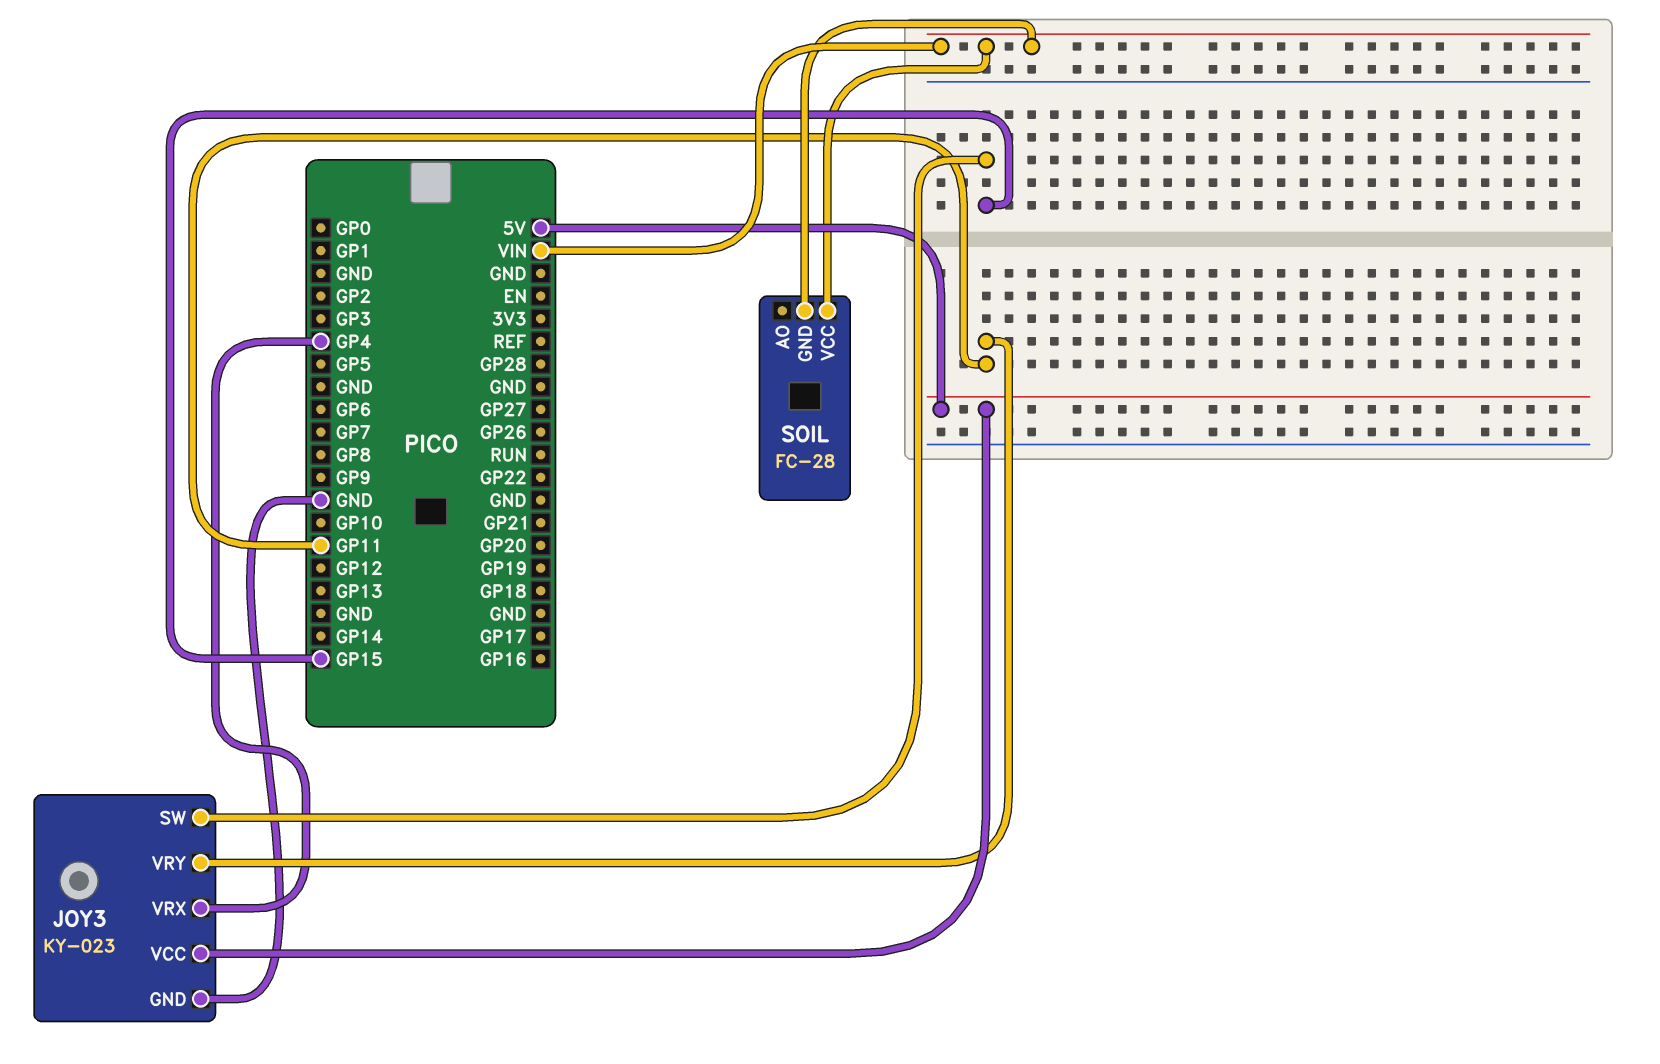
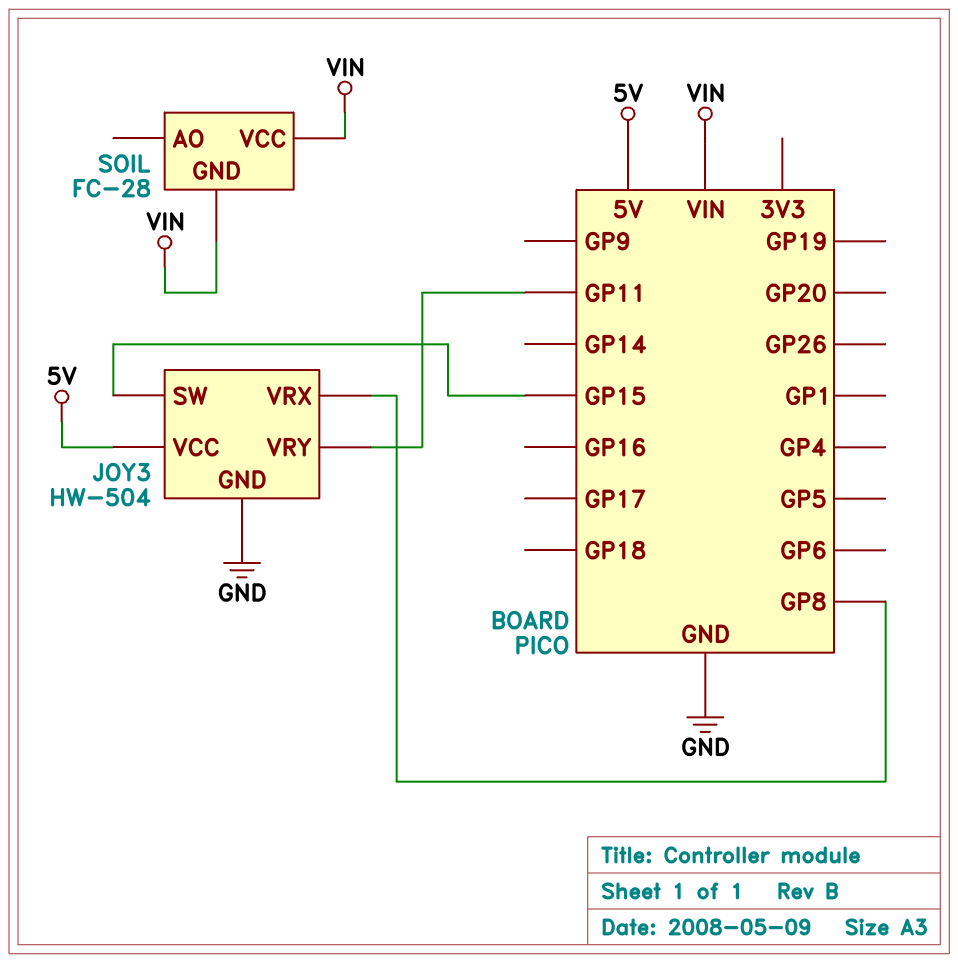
JOY3: KY-023 -> HW-504
JOY3 pin VRX: GP4 -> GP8

